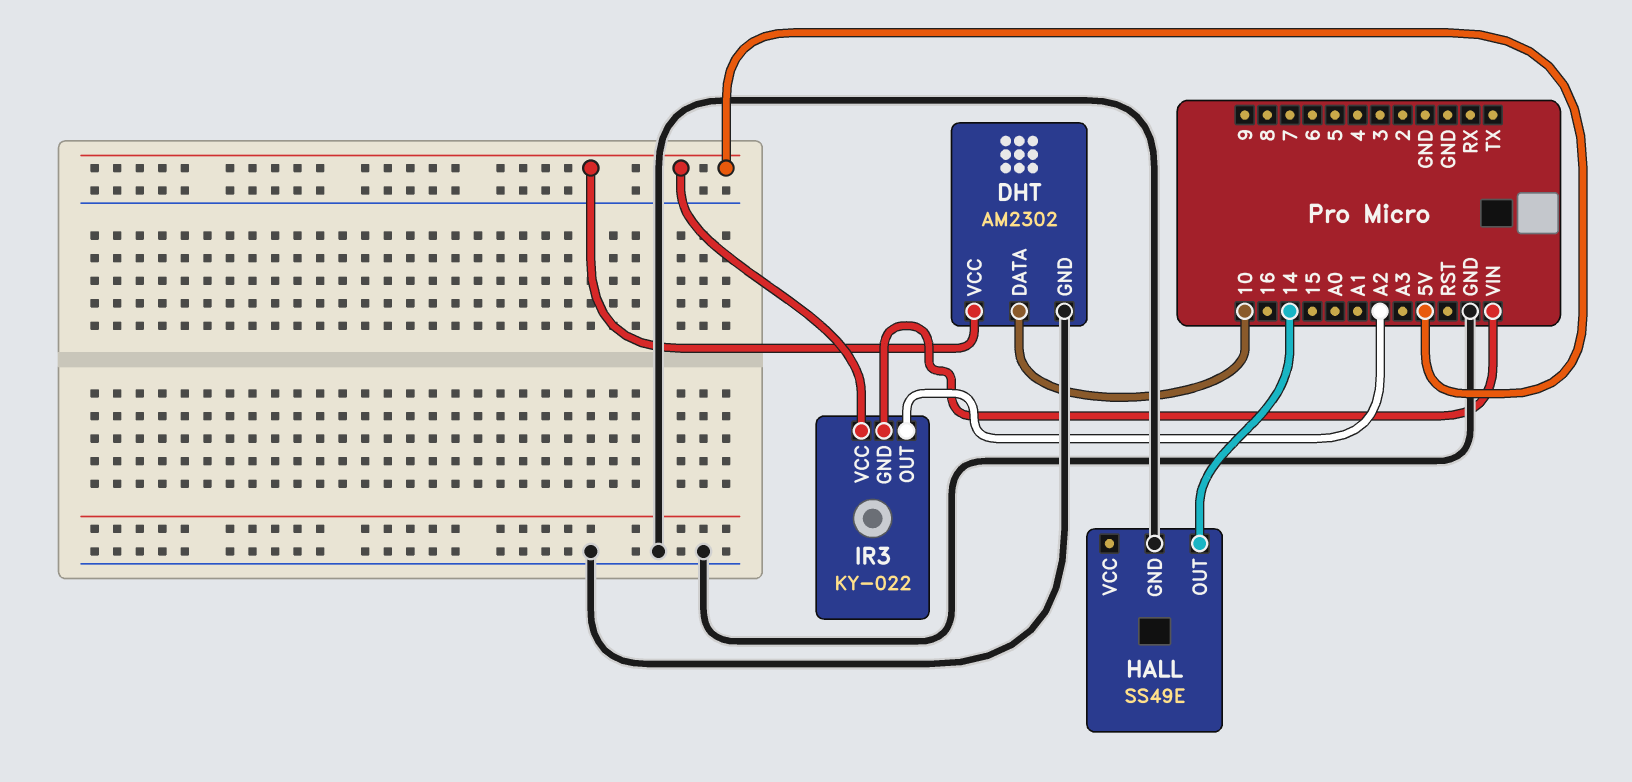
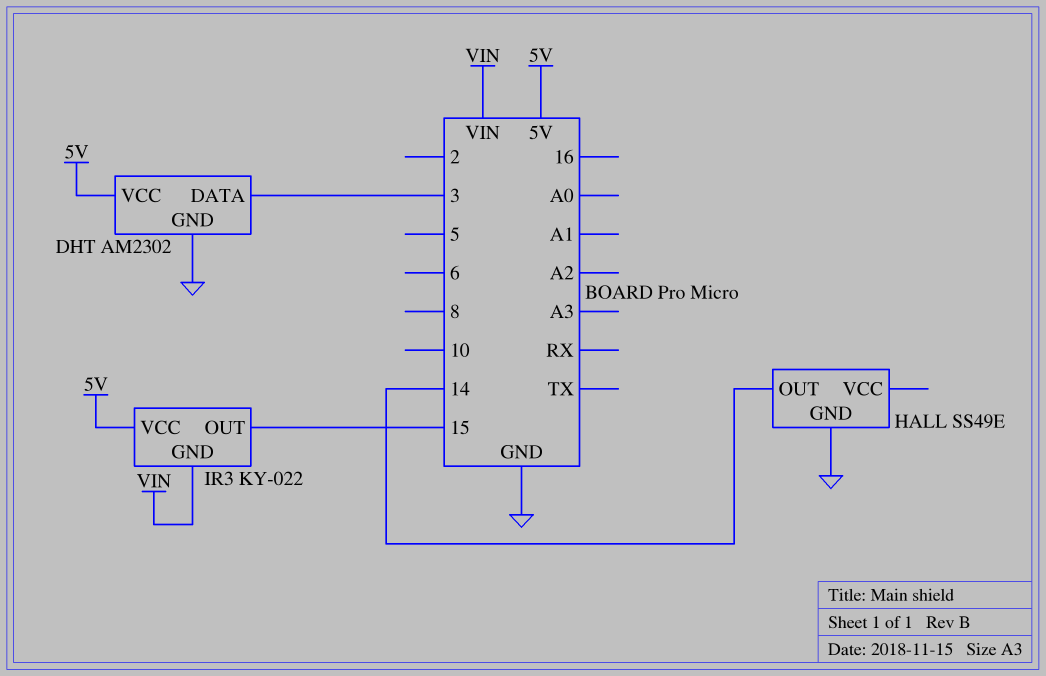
DHT pin DATA: 10 -> 3
IR3 pin OUT: A2 -> 15

